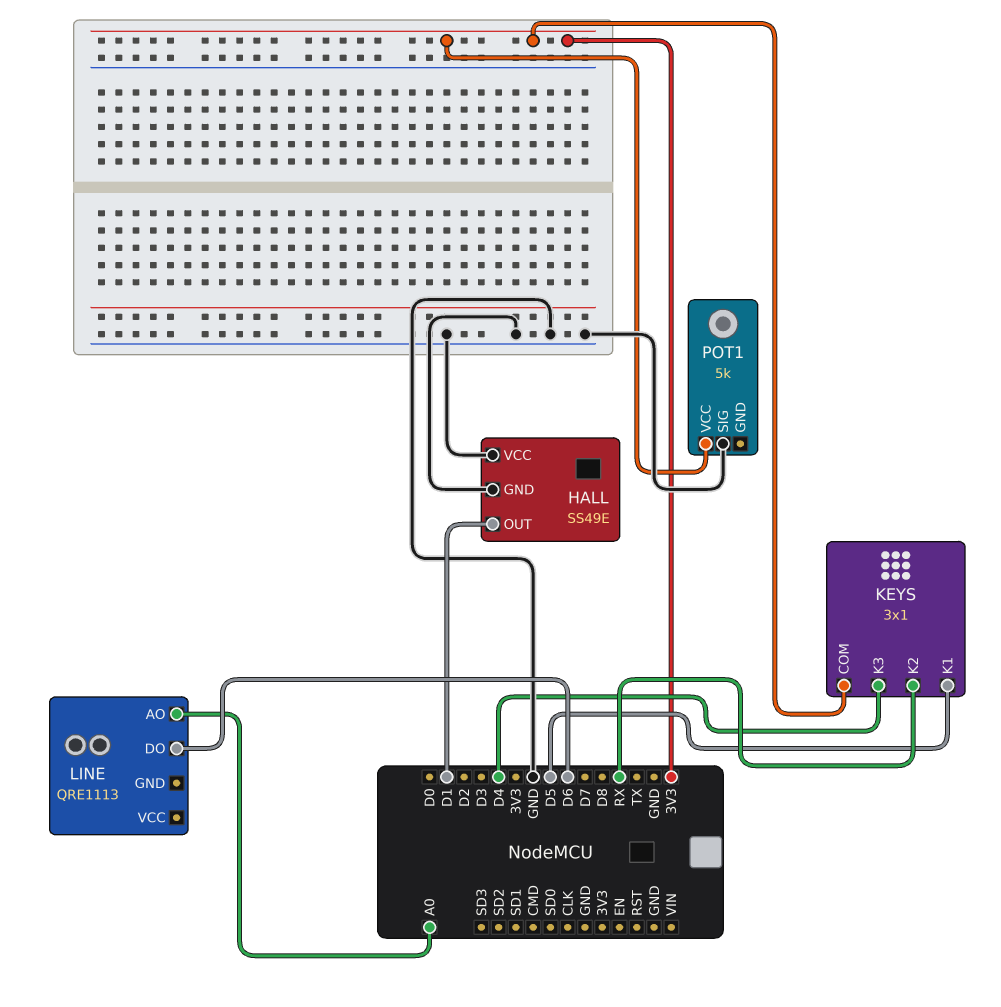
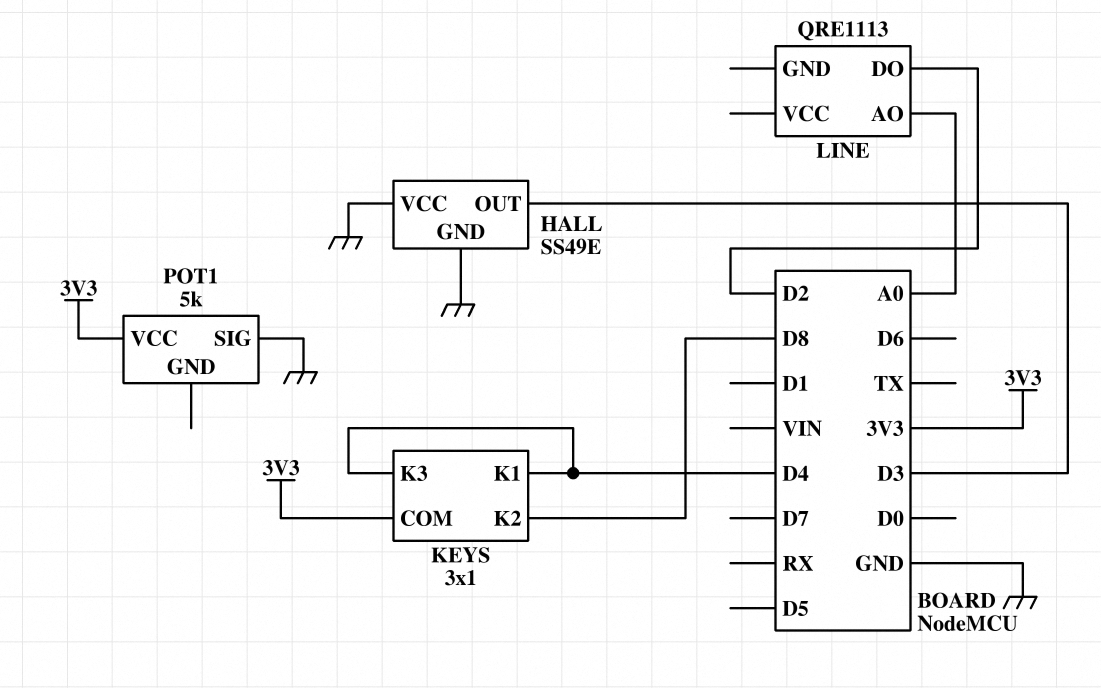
HALL pin OUT: D1 -> D3
KEYS pin K1: D5 -> D4
KEYS pin K2: RX -> D8
LINE pin DO: D6 -> D2

